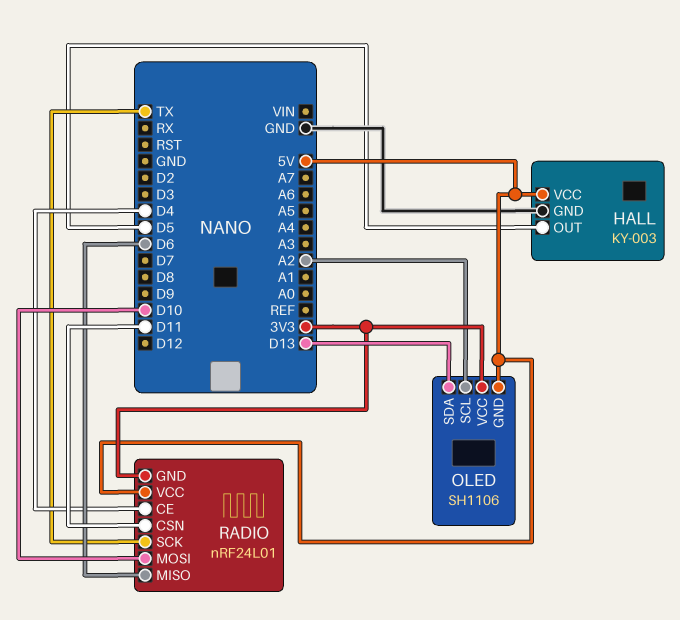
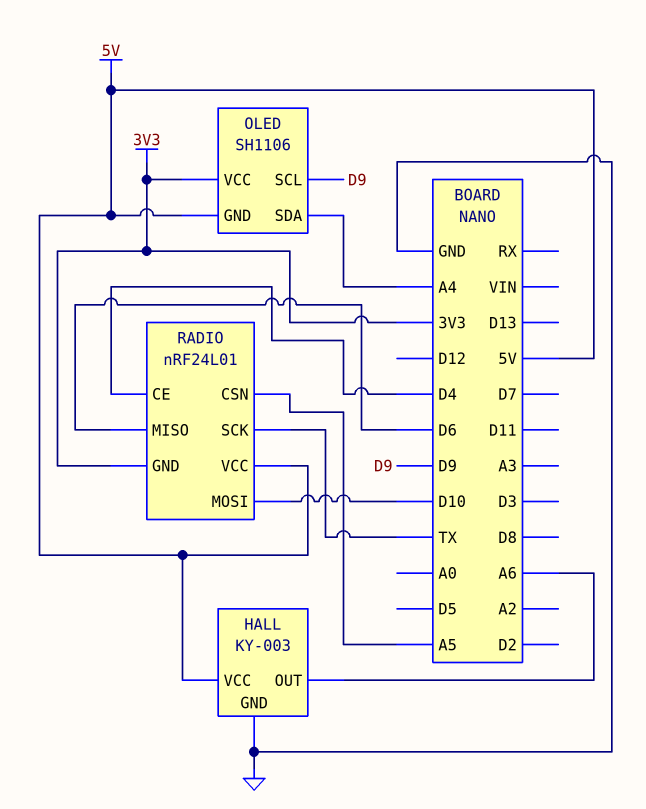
HALL pin OUT: D5 -> A6
OLED pin SCL: A2 -> D9
OLED pin SDA: D13 -> A4
RADIO pin CSN: D11 -> A5

